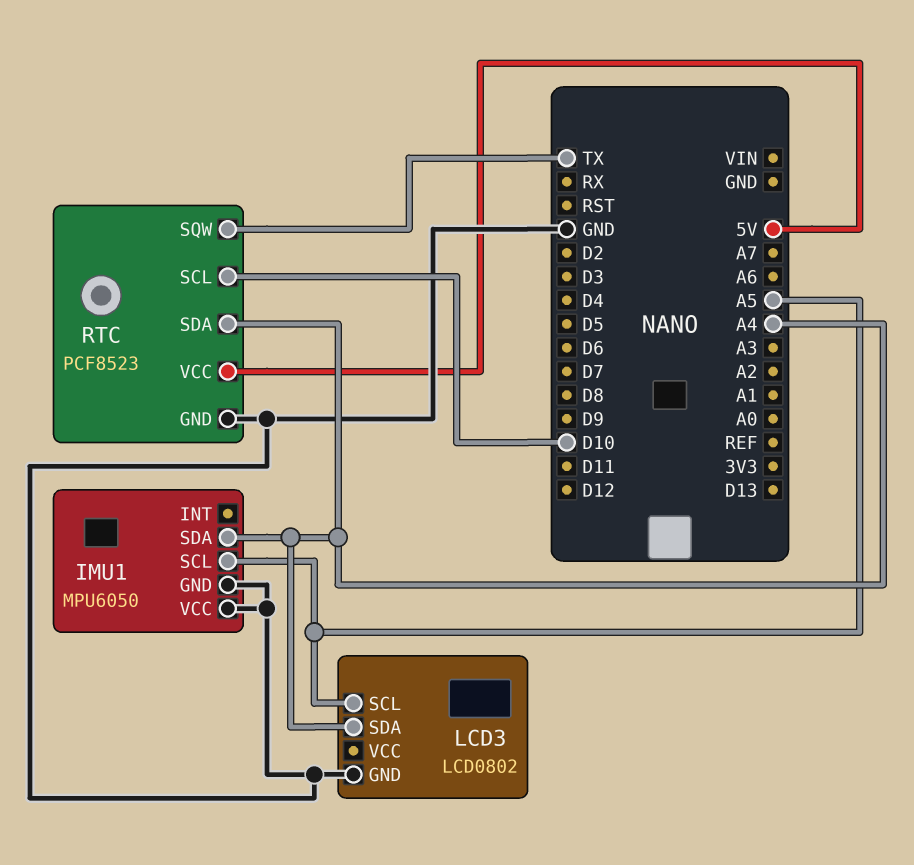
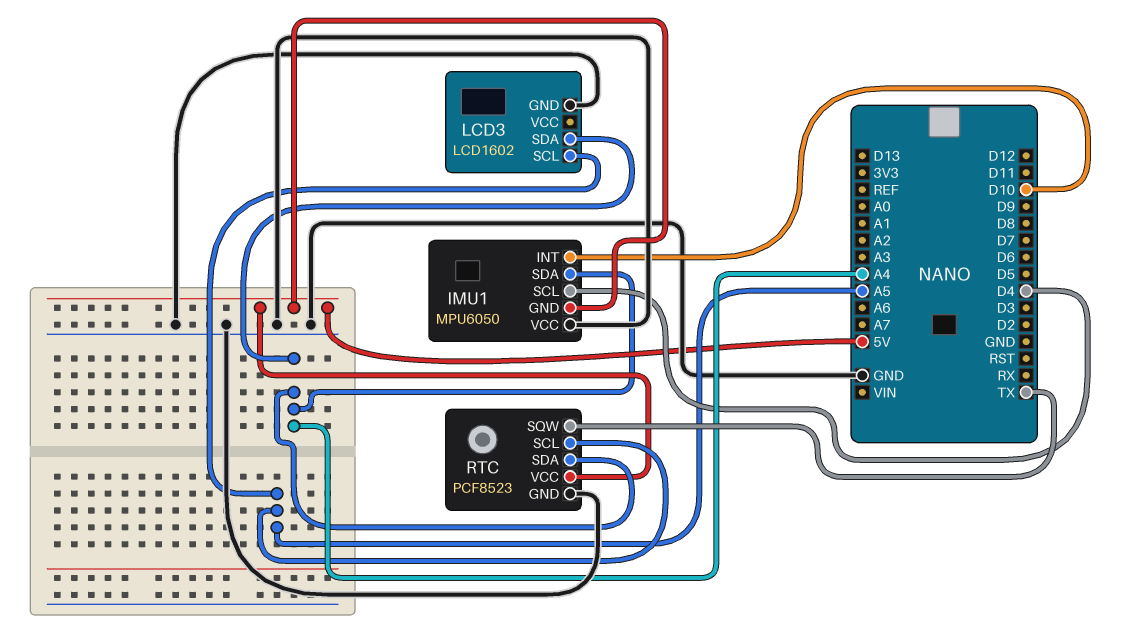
IMU1 pin GND: GND -> 5V
IMU1 pin INT: none -> D10
IMU1 pin SCL: A5 -> D4
LCD3: LCD0802 -> LCD1602
RTC pin SCL: D10 -> A5

